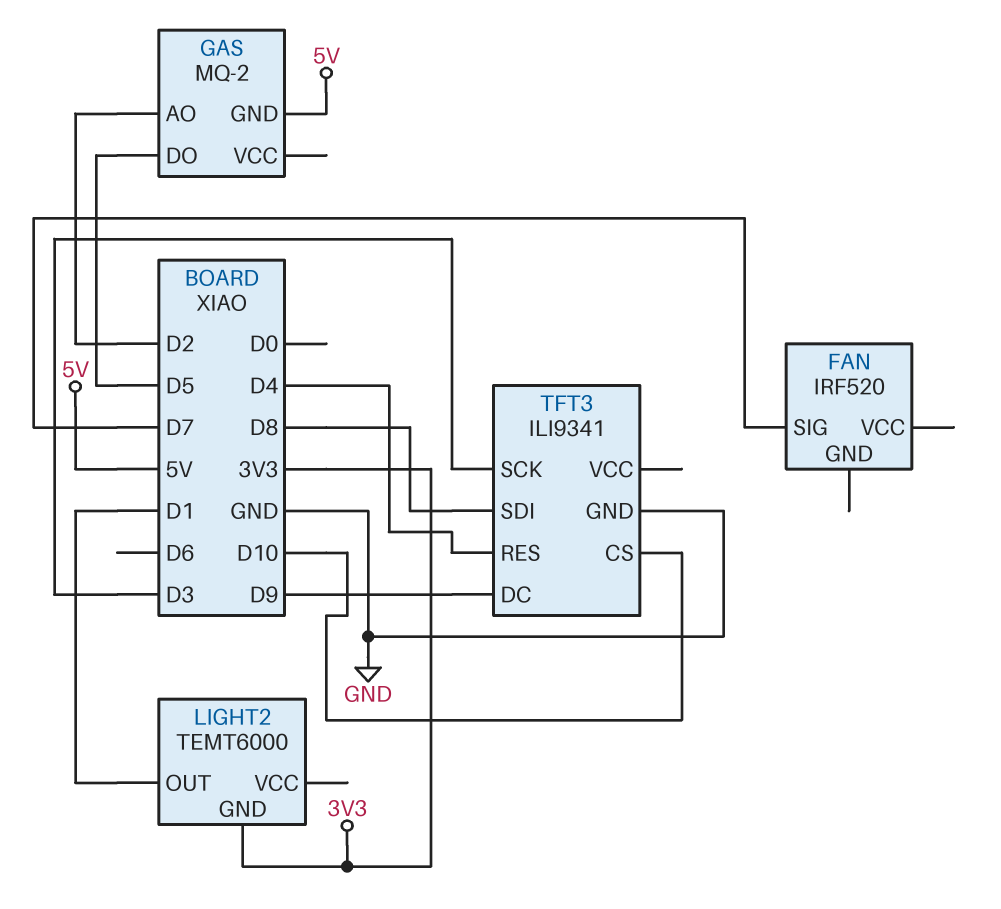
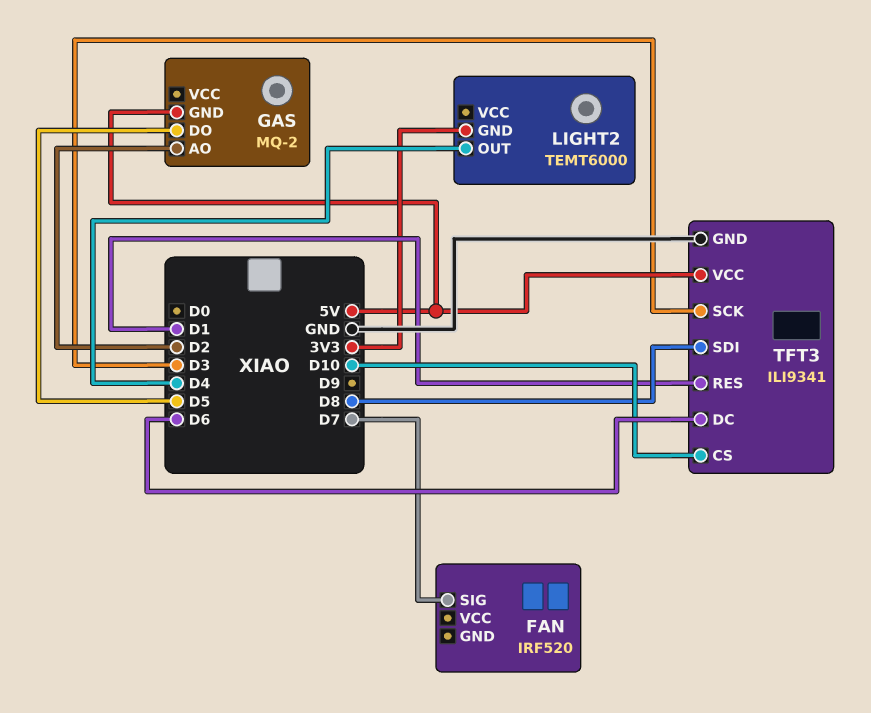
LIGHT2 pin OUT: D1 -> D4
TFT3 pin DC: D9 -> D6
TFT3 pin RES: D4 -> D1
TFT3 pin VCC: none -> 5V

